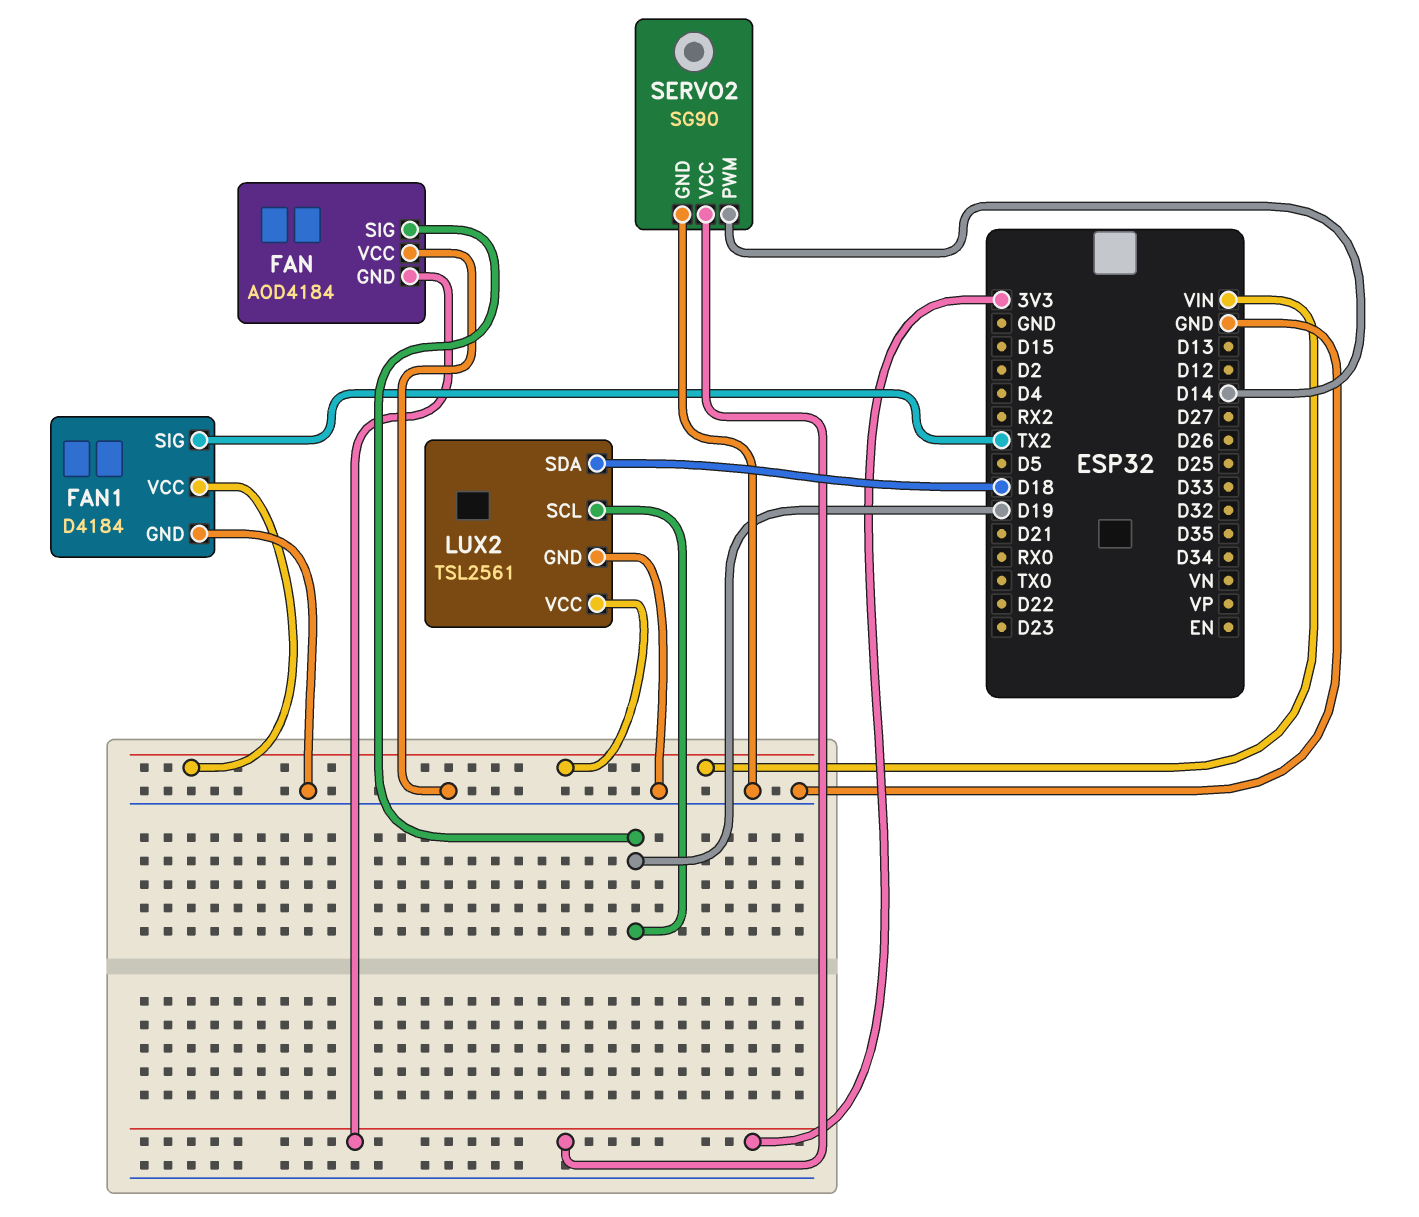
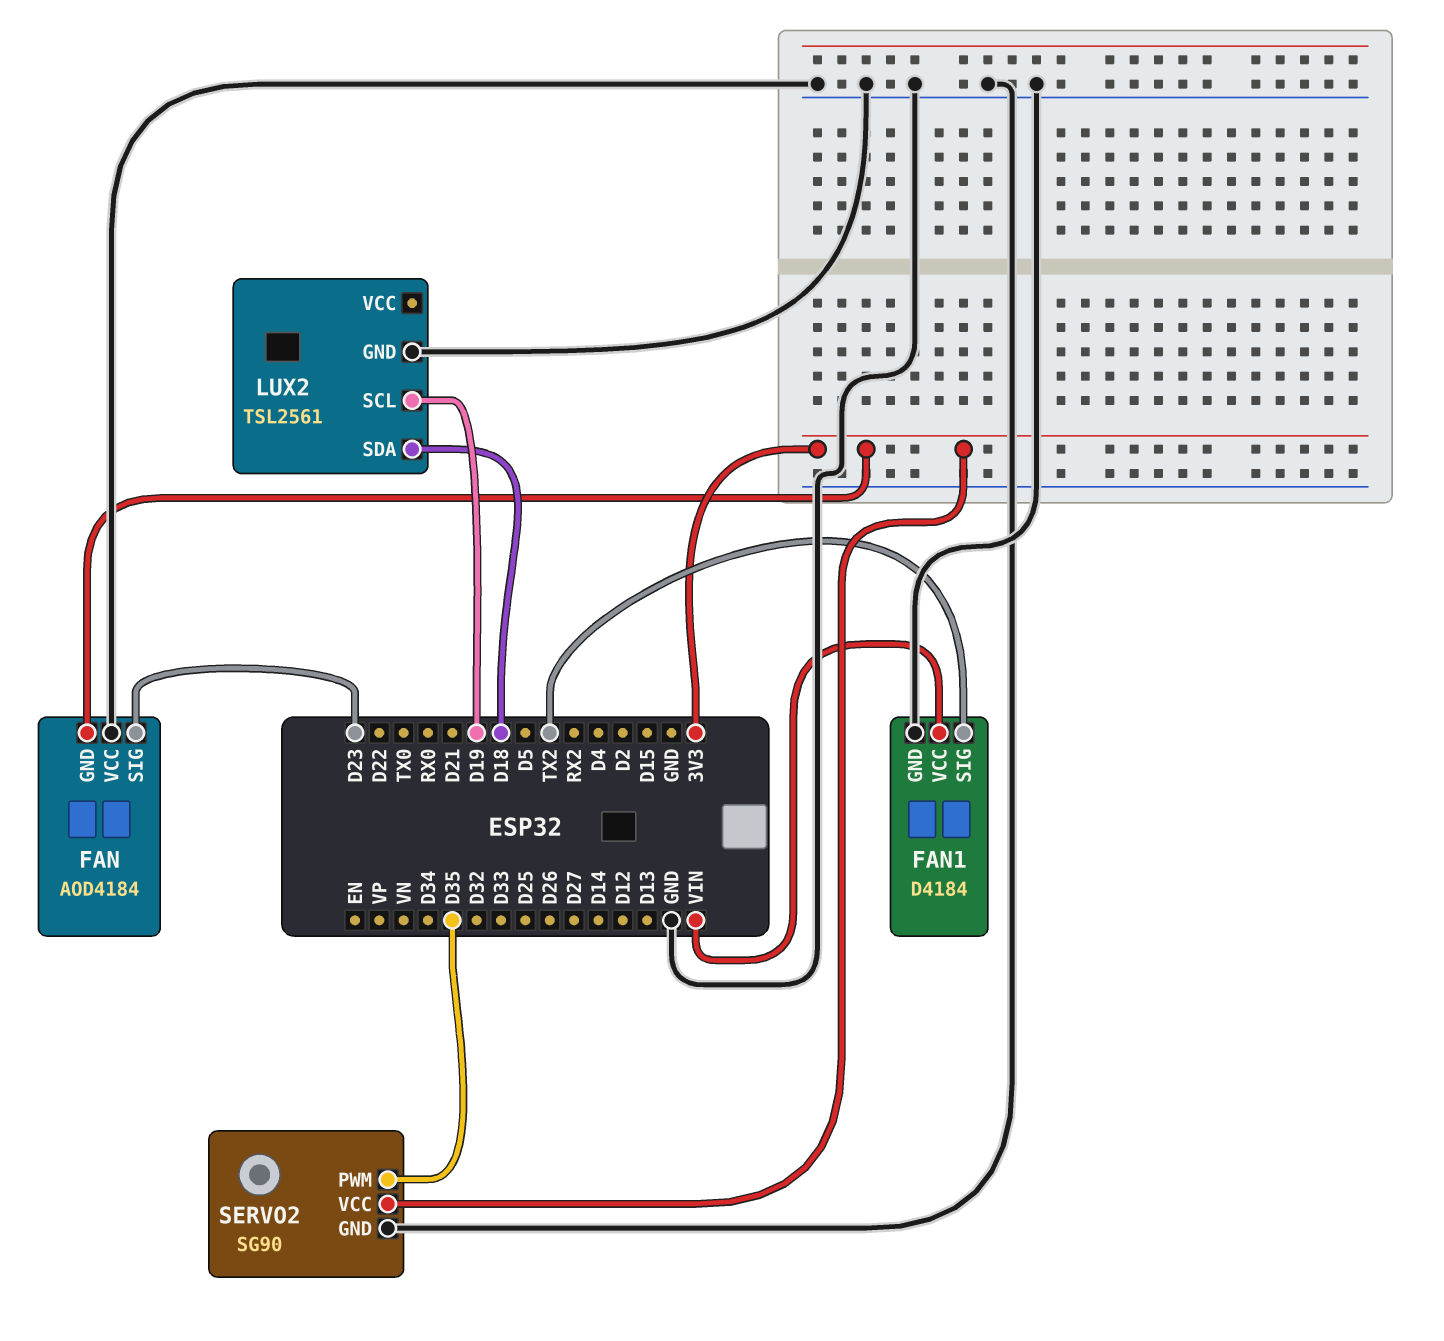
FAN pin SIG: D19 -> D23
LUX2 pin VCC: VIN -> none
SERVO2 pin PWM: D14 -> D35

